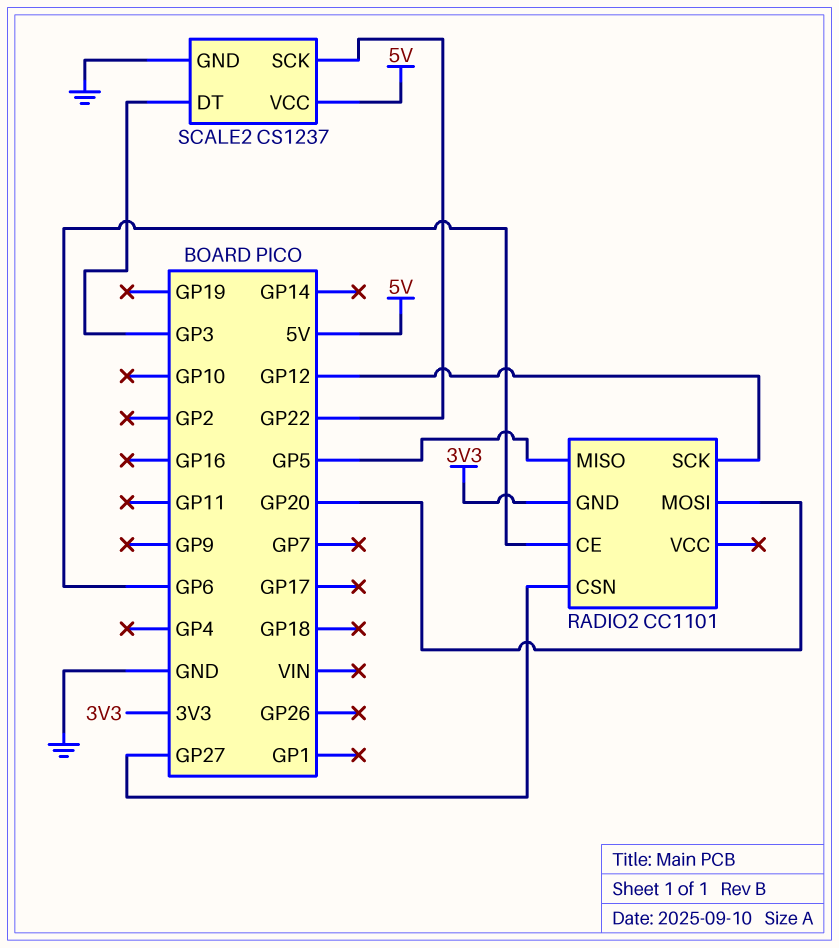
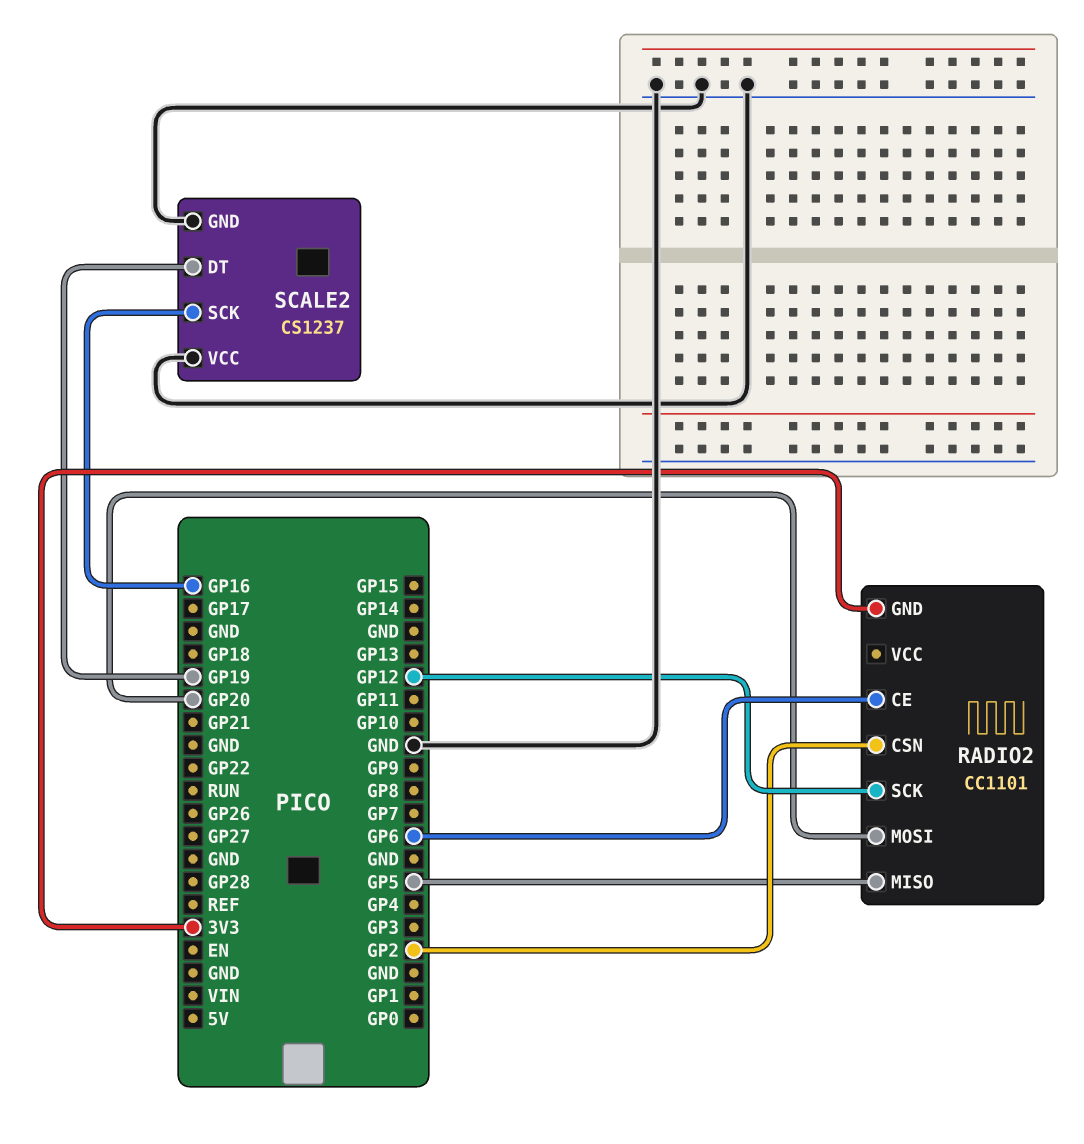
RADIO2 pin CSN: GP27 -> GP2
SCALE2 pin DT: GP3 -> GP19
SCALE2 pin SCK: GP22 -> GP16
SCALE2 pin VCC: 5V -> GND

